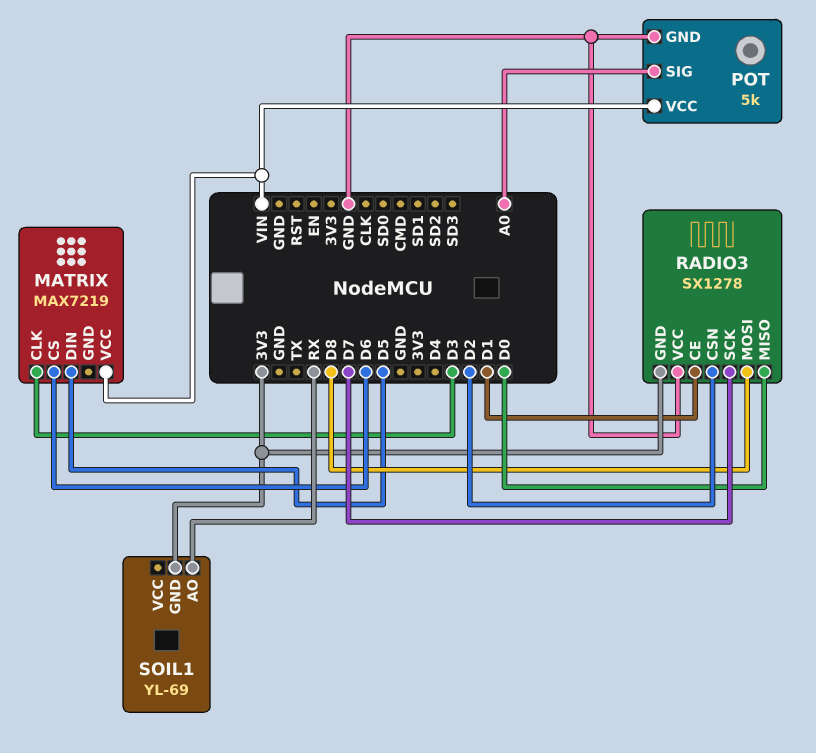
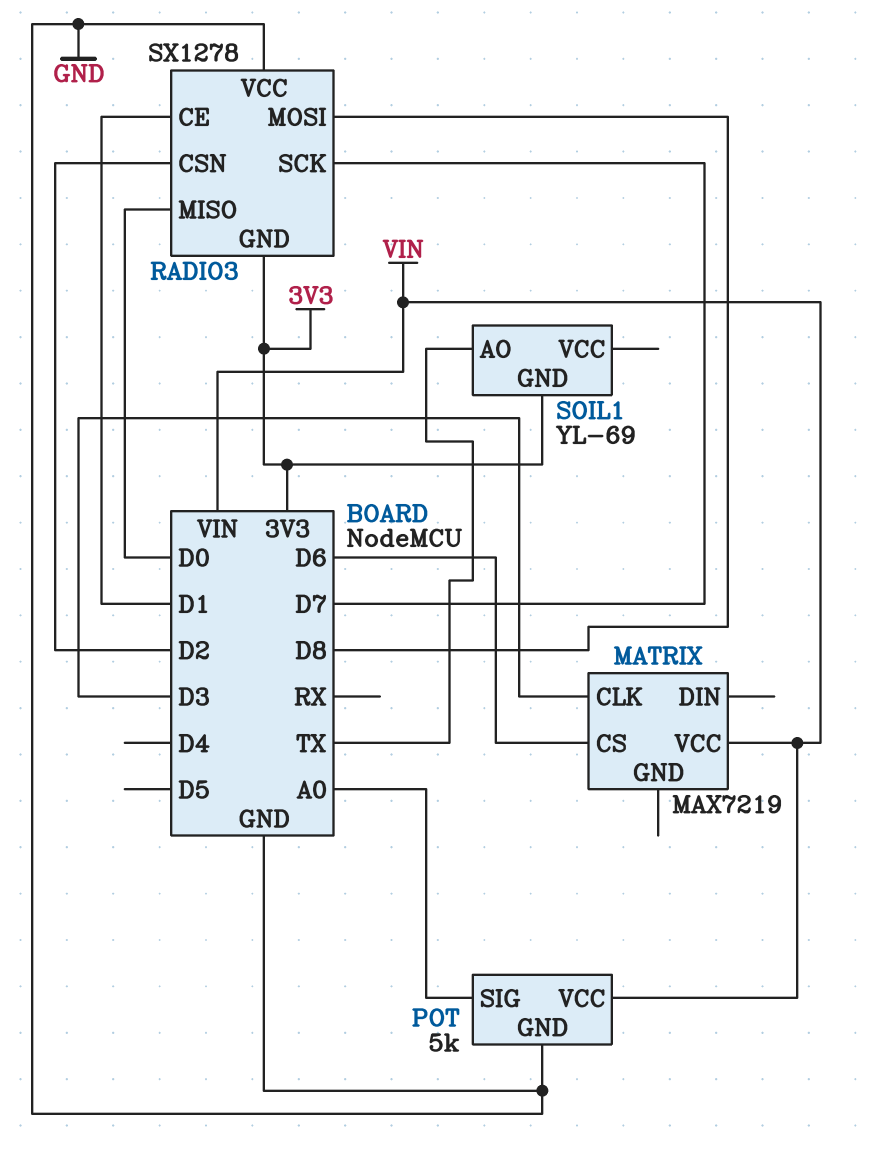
MATRIX pin DIN: D5 -> none
SOIL1 pin AO: RX -> TX

